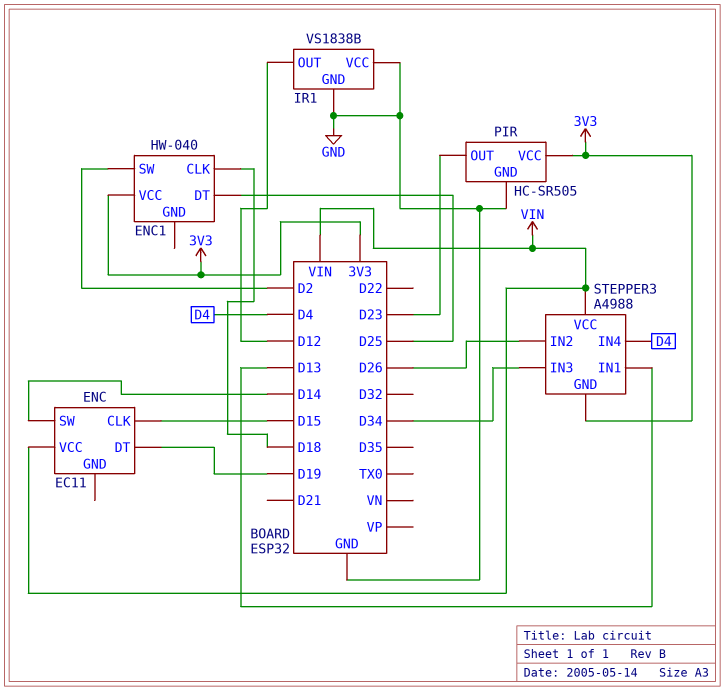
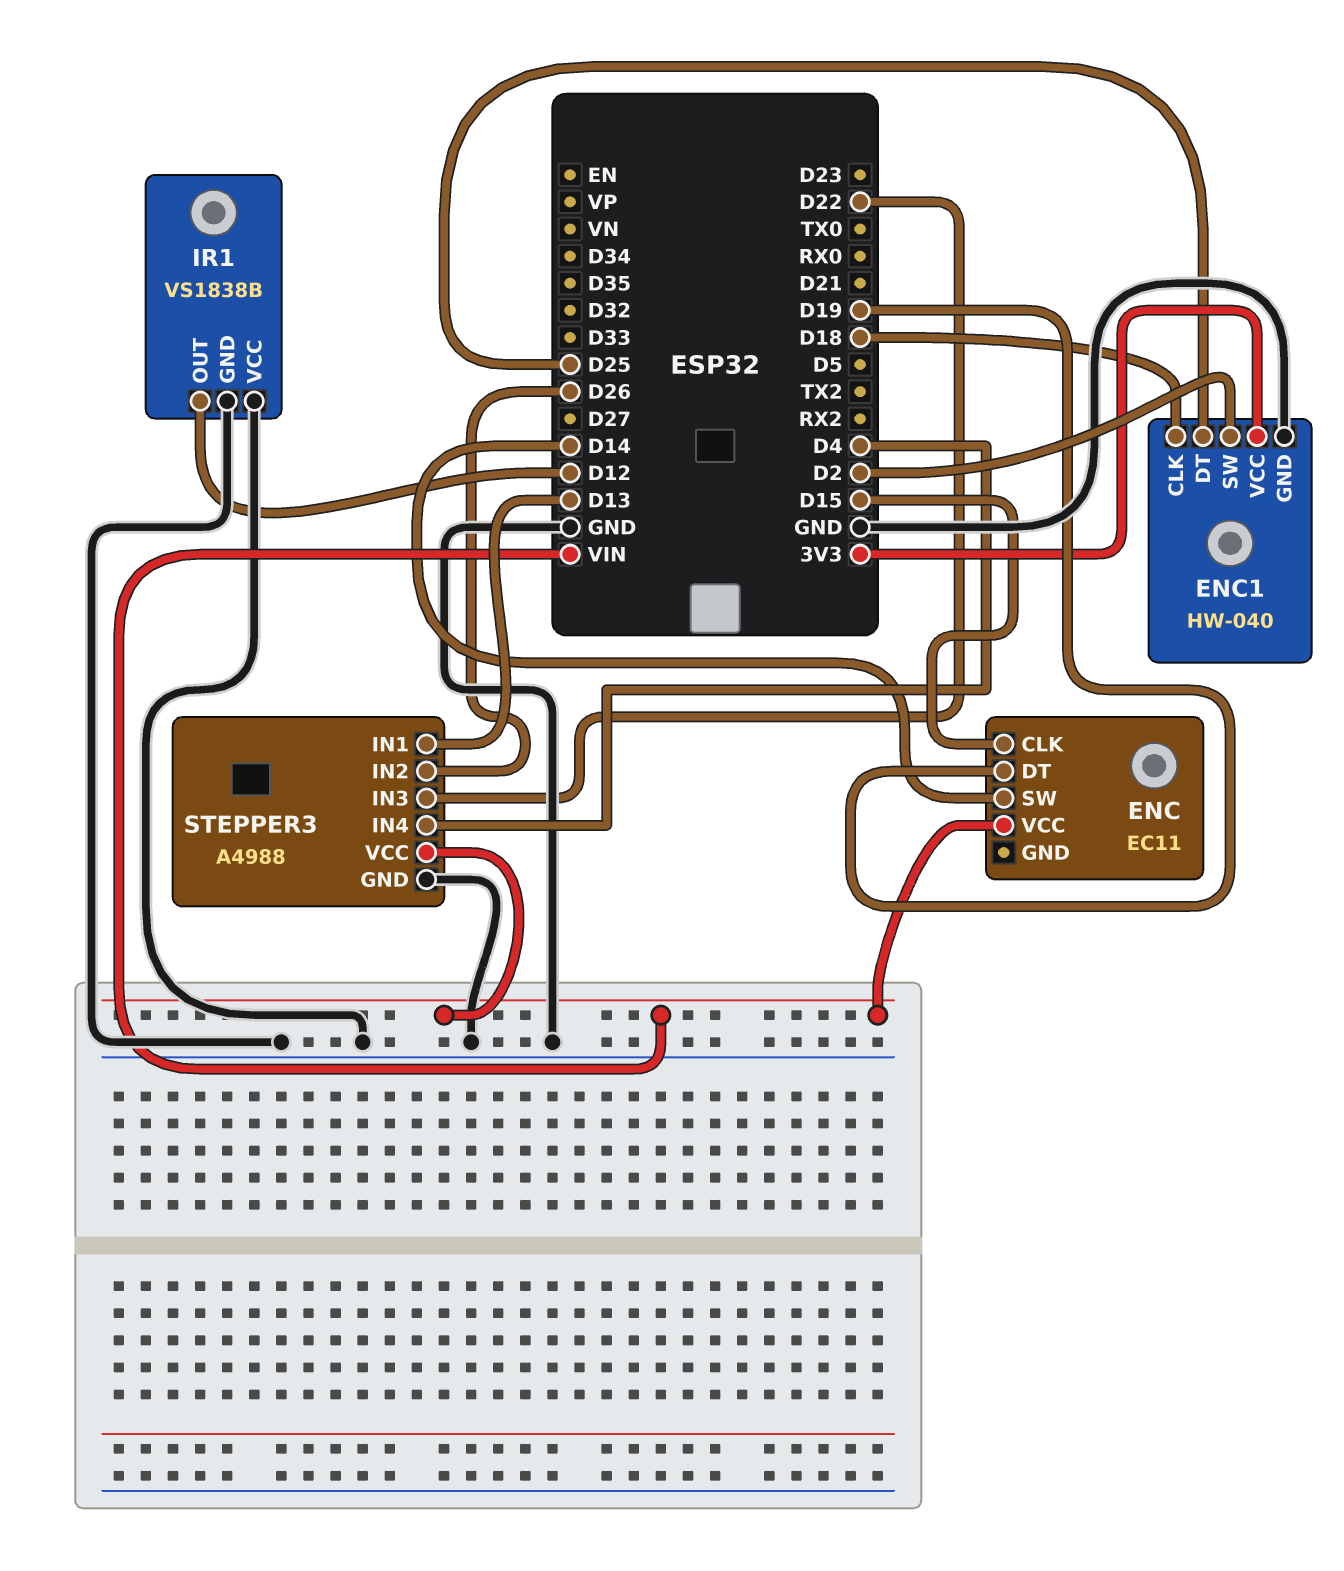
ENC1 pin GND: none -> GND
PIR: HC-SR505 -> none
PIR pin GND: GND -> none
PIR pin OUT: D23 -> none
PIR pin VCC: 3V3 -> none
STEPPER3 pin GND: 3V3 -> GND
STEPPER3 pin IN3: D34 -> D22

